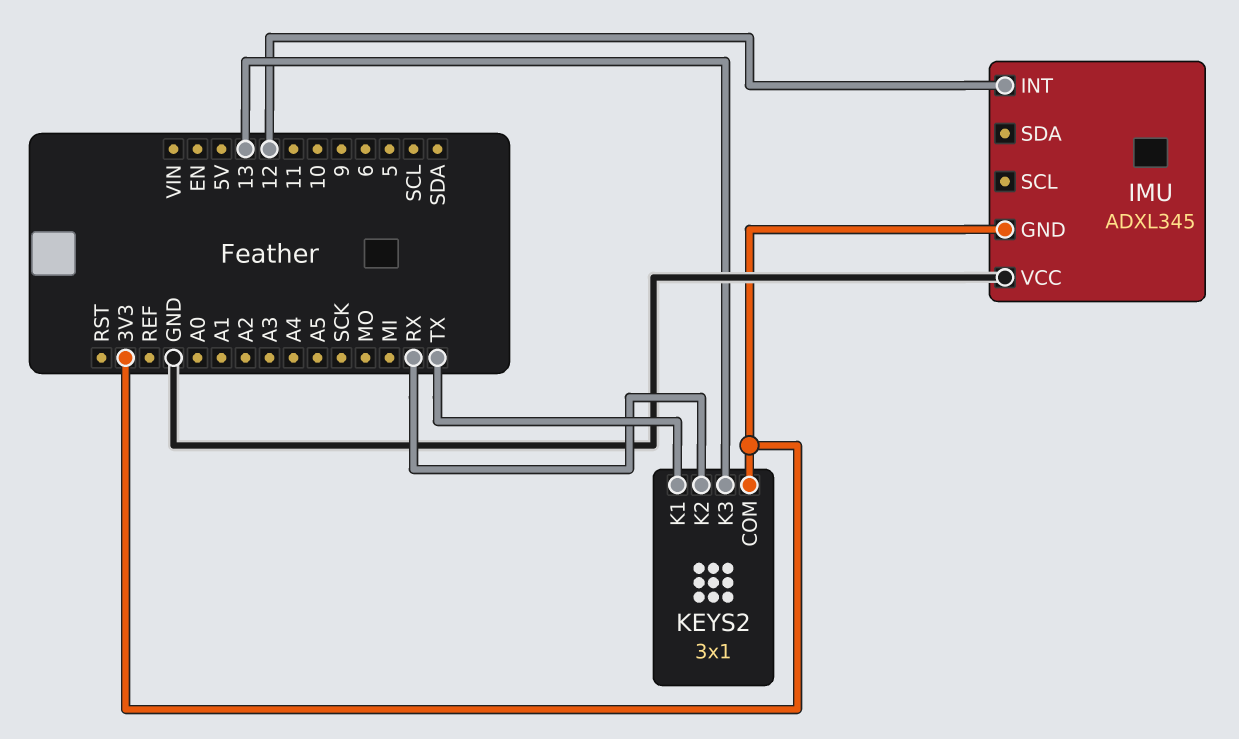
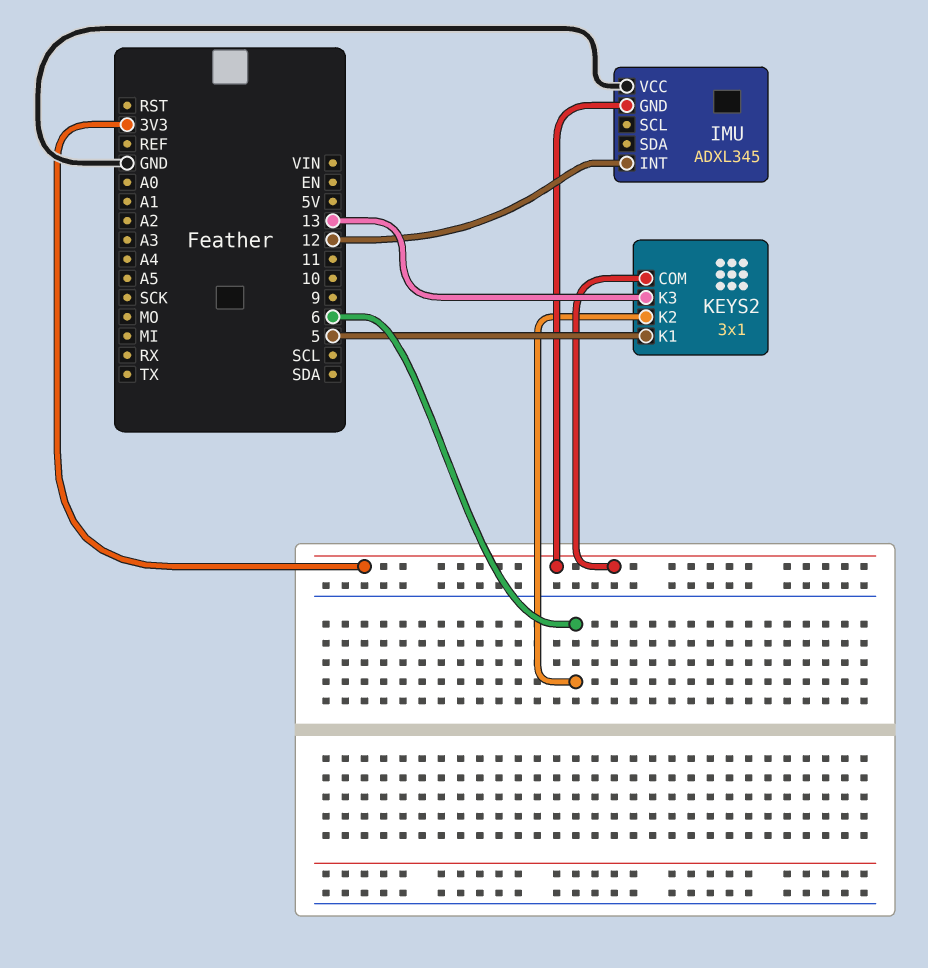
KEYS2 pin K1: TX -> 5
KEYS2 pin K2: RX -> 6

